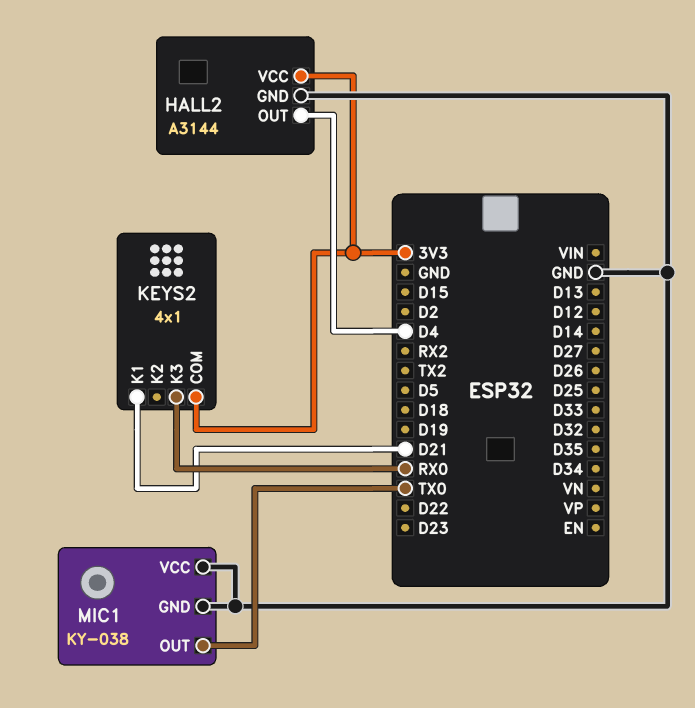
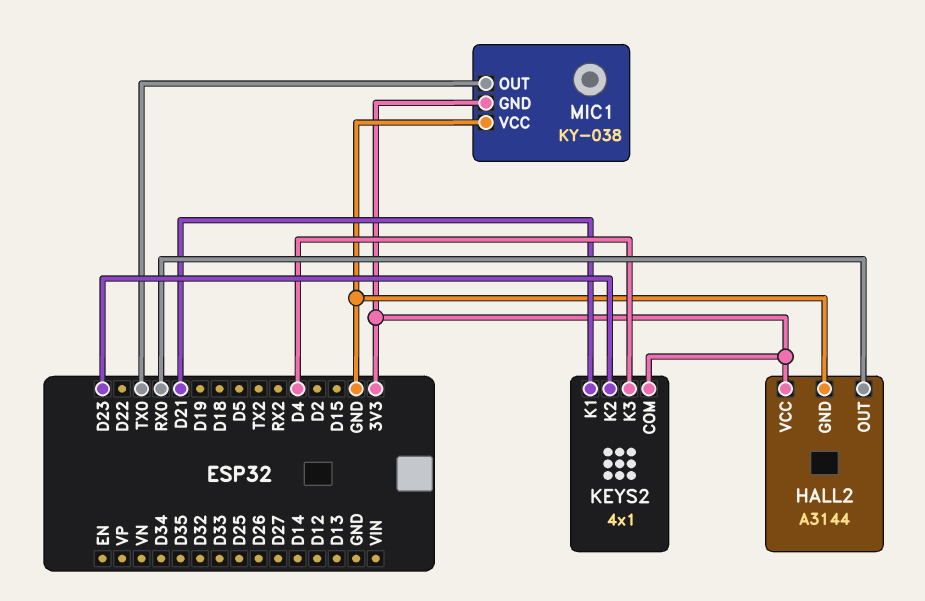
HALL2 pin OUT: D4 -> RX0
KEYS2 pin K2: none -> D23
KEYS2 pin K3: RX0 -> D4
MIC1 pin GND: GND -> 3V3

